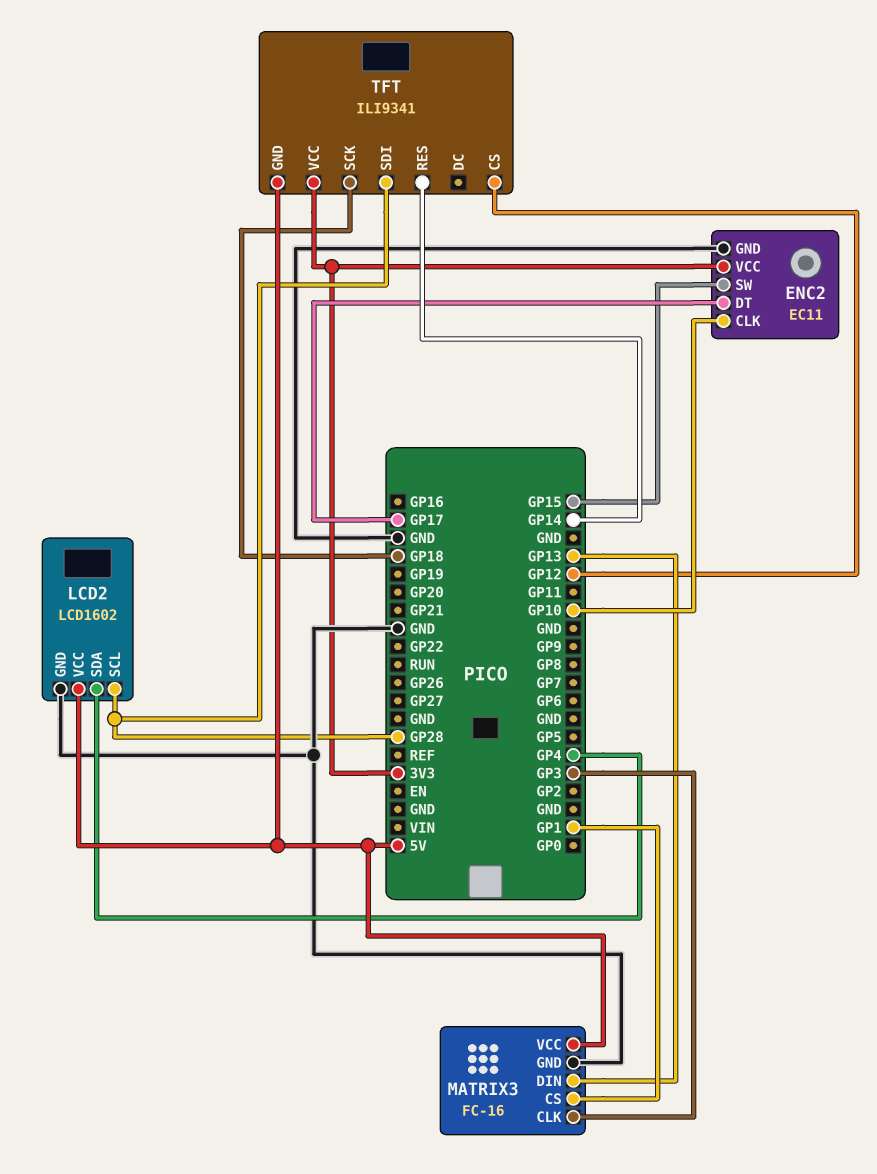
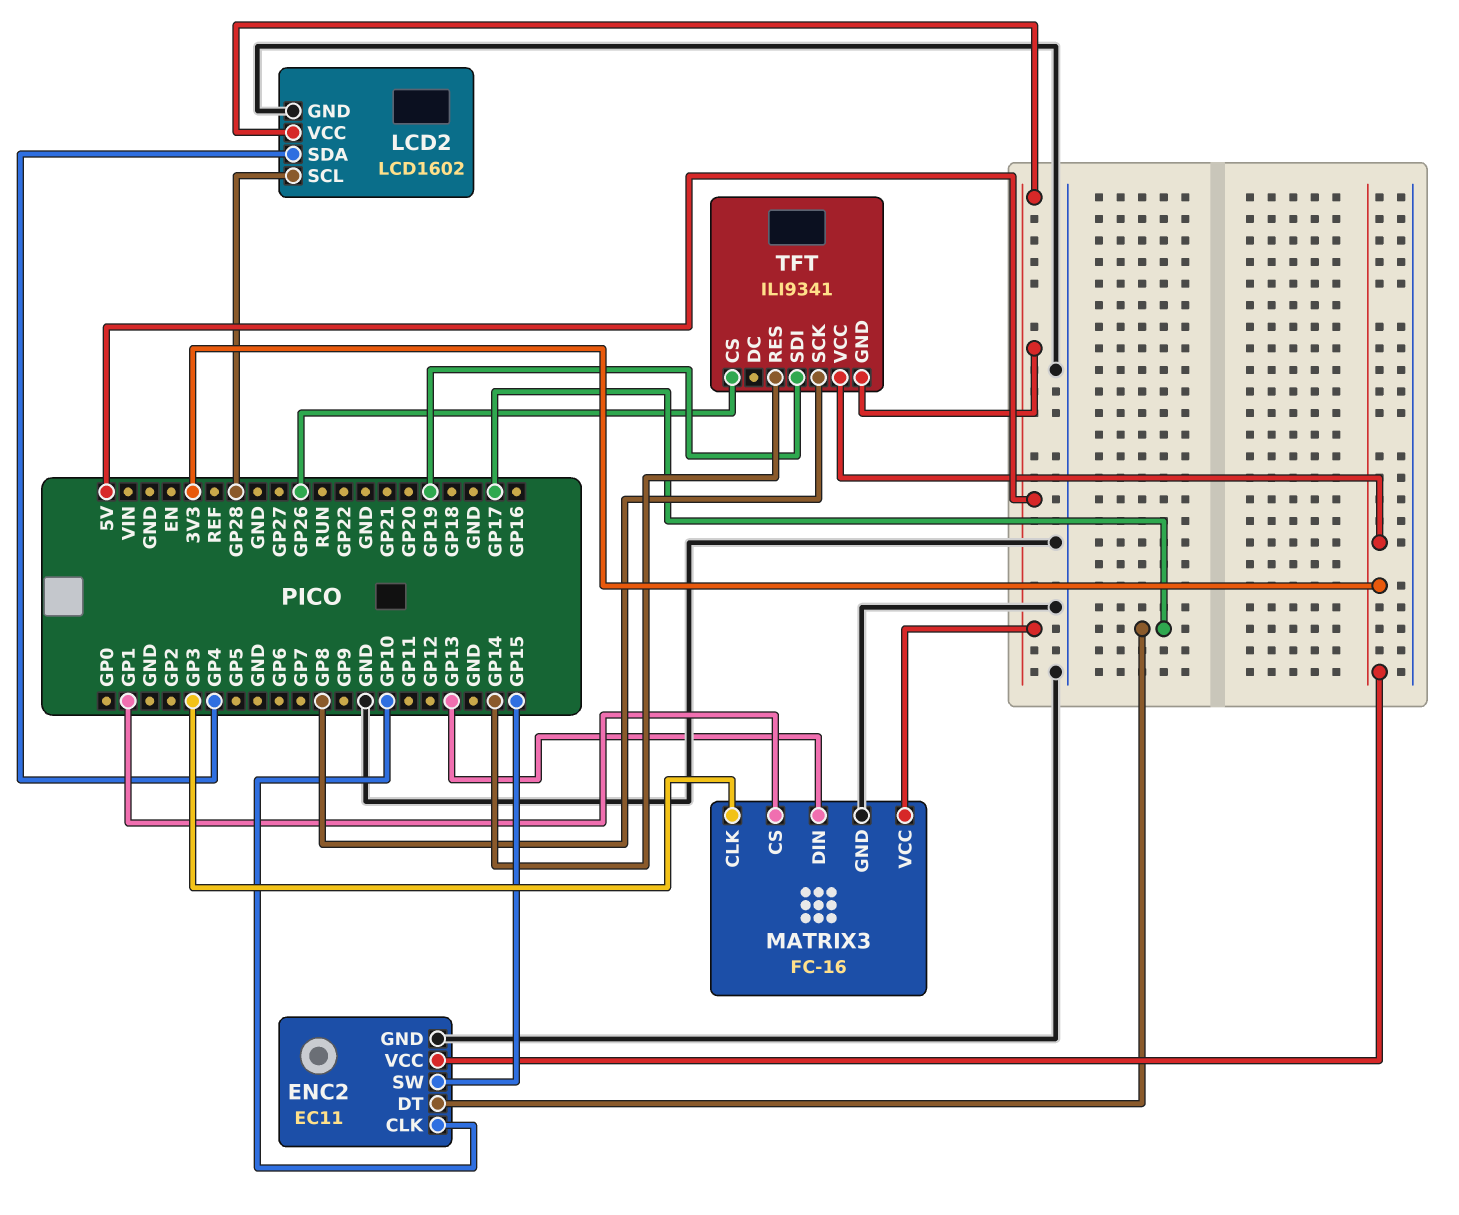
TFT pin CS: GP12 -> GP26
TFT pin SCK: GP18 -> GP8
TFT pin SDI: GP28 -> GP19

